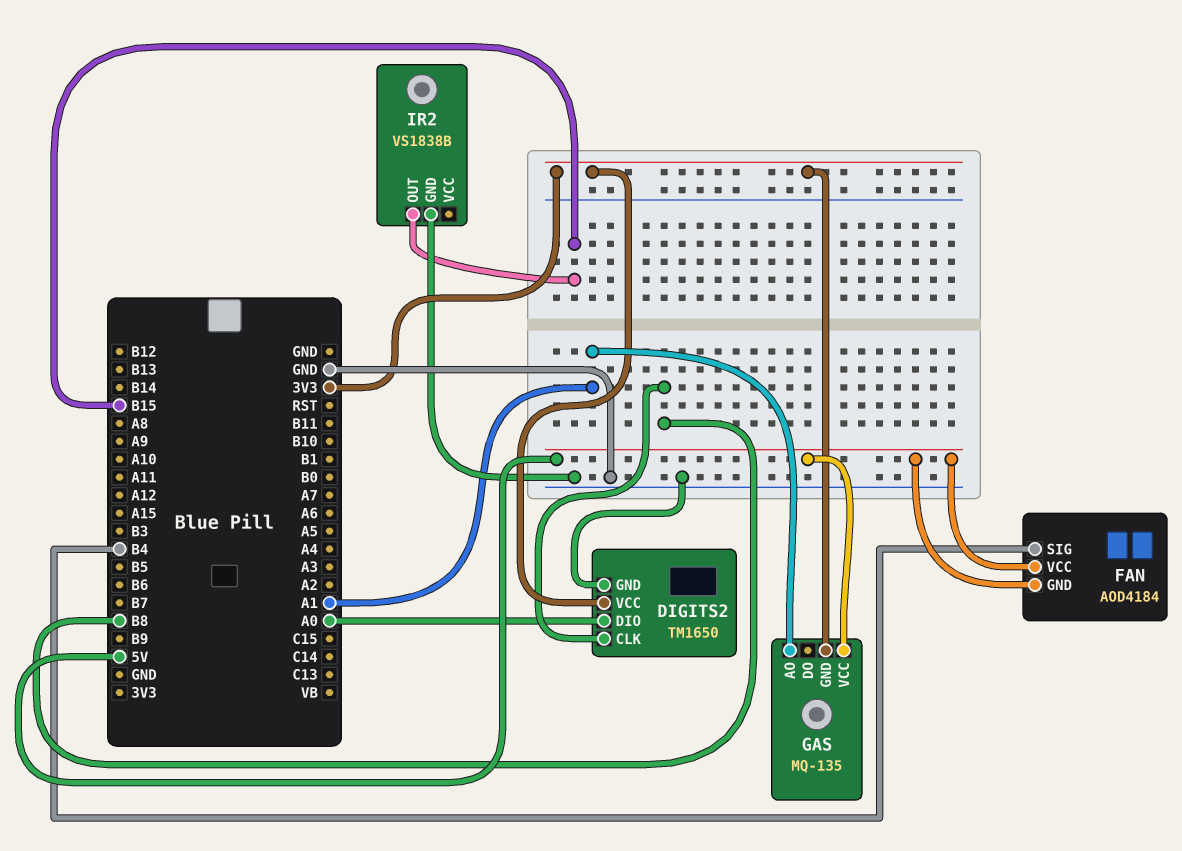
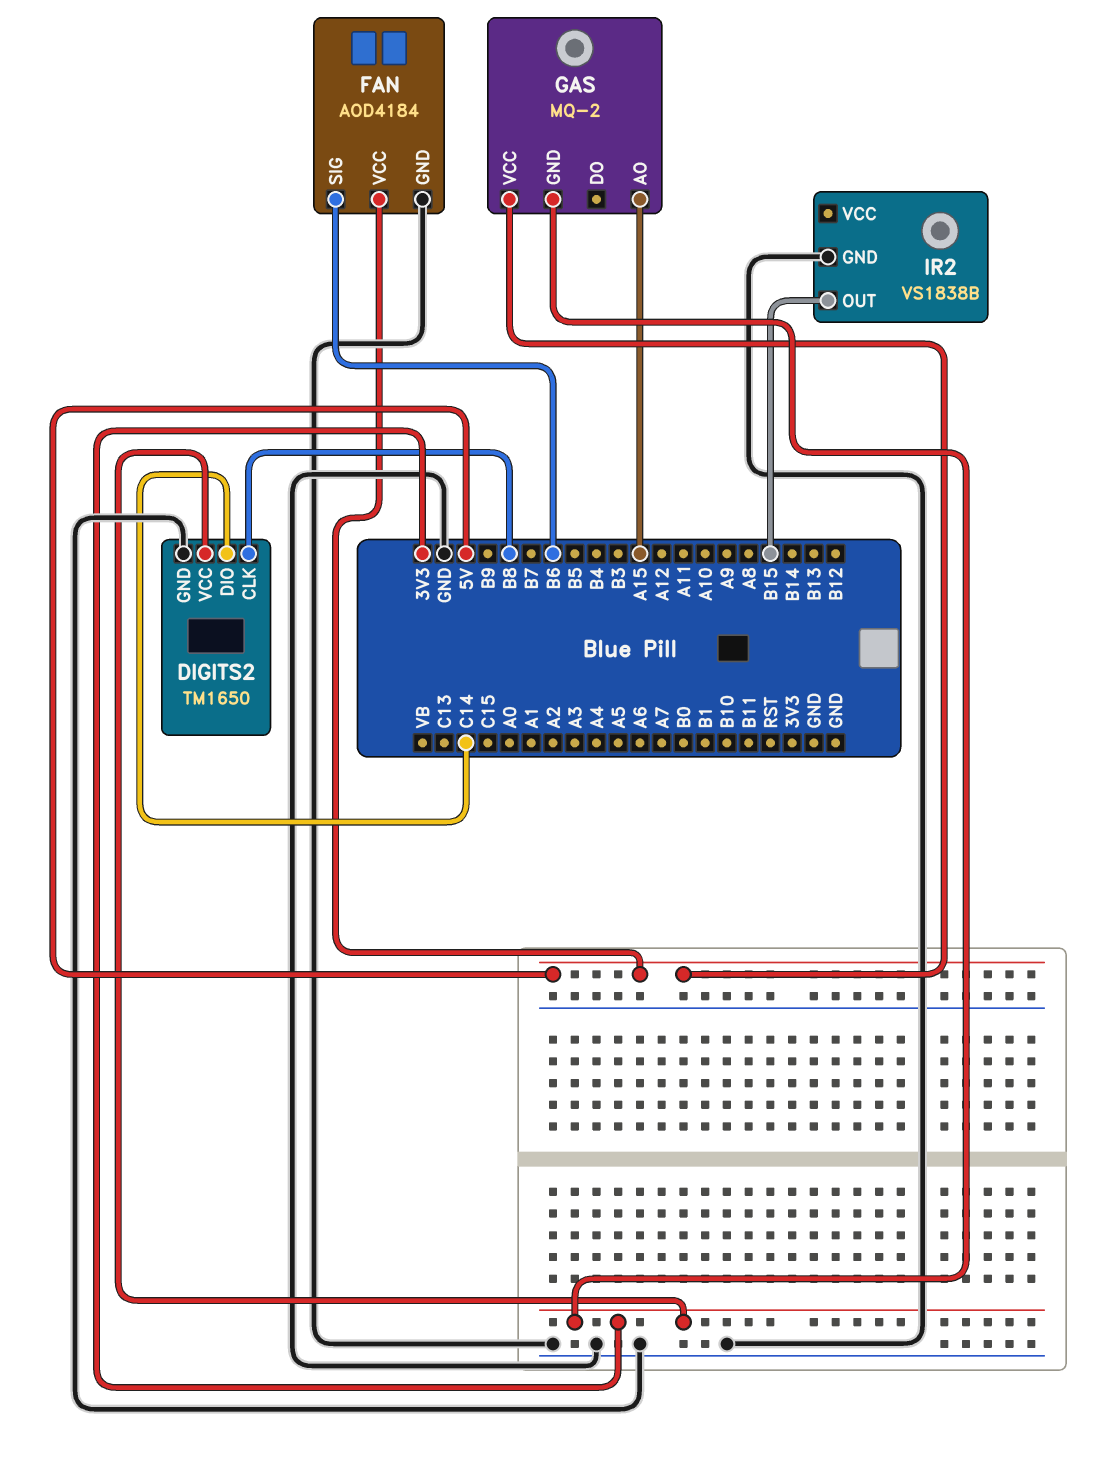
DIGITS2 pin DIO: A0 -> C14
FAN pin GND: 5V -> GND
FAN pin SIG: B4 -> B6
GAS: MQ-135 -> MQ-2
GAS pin AO: A1 -> A15

